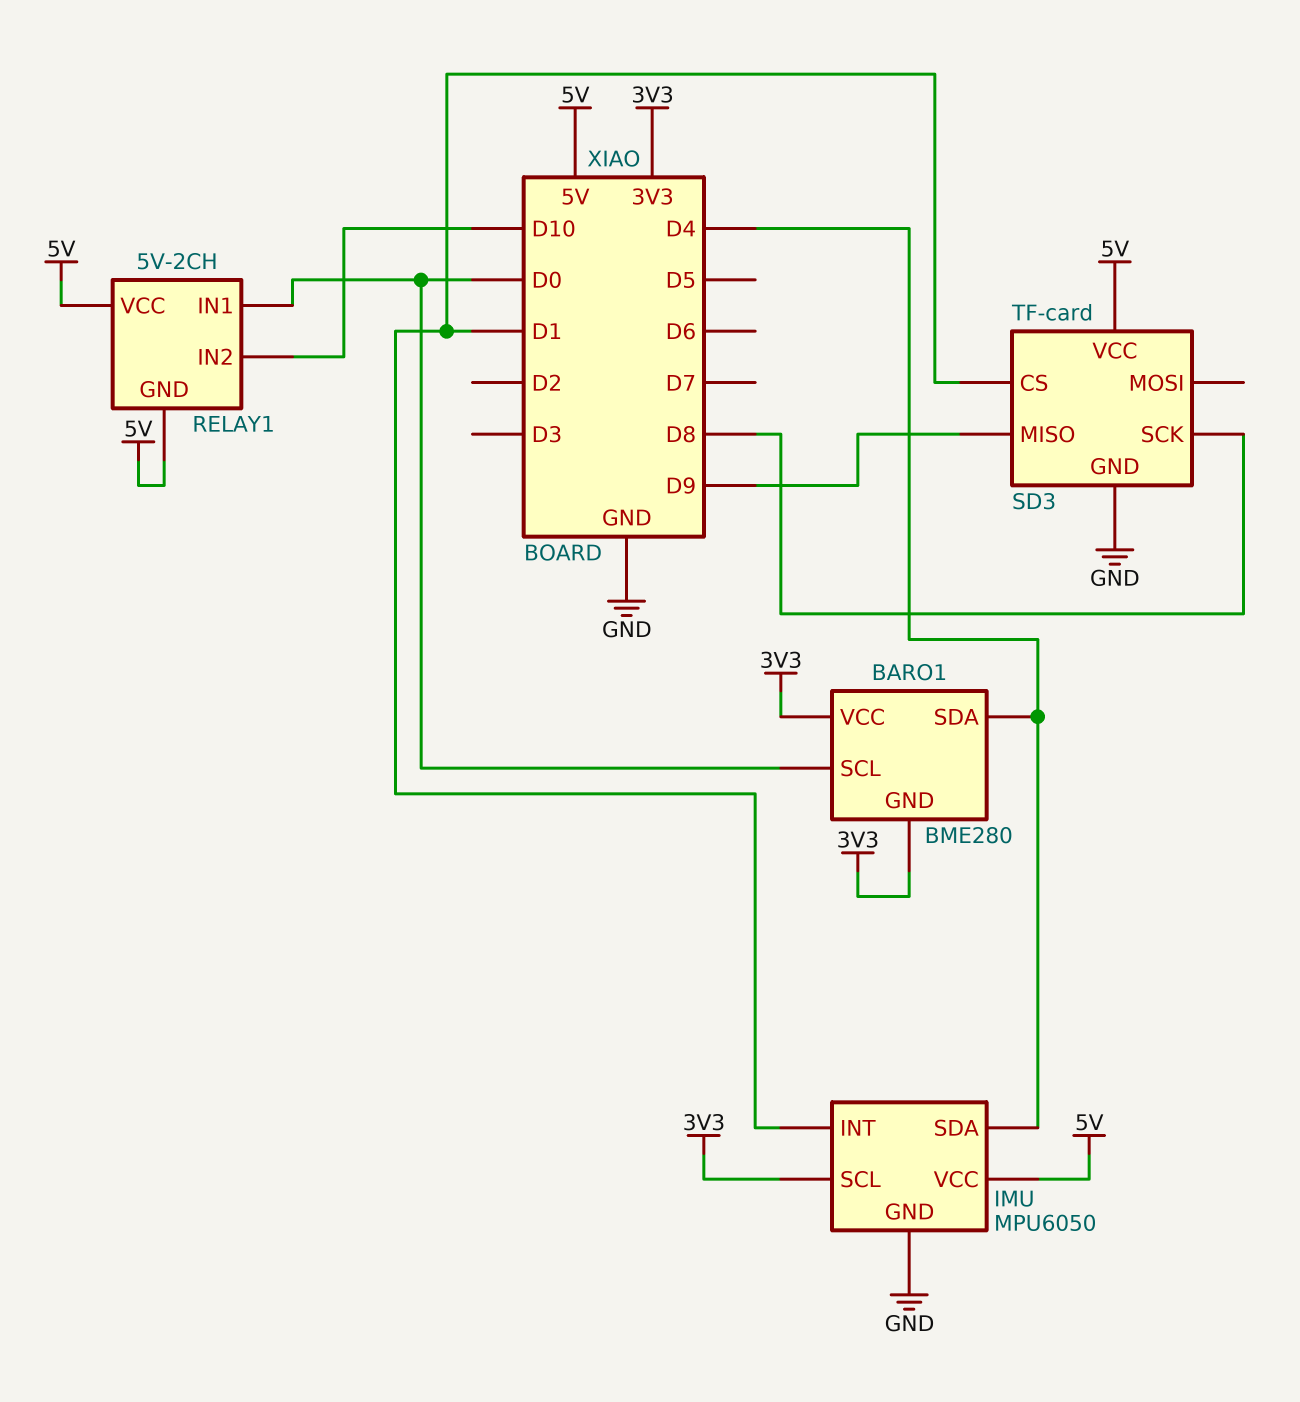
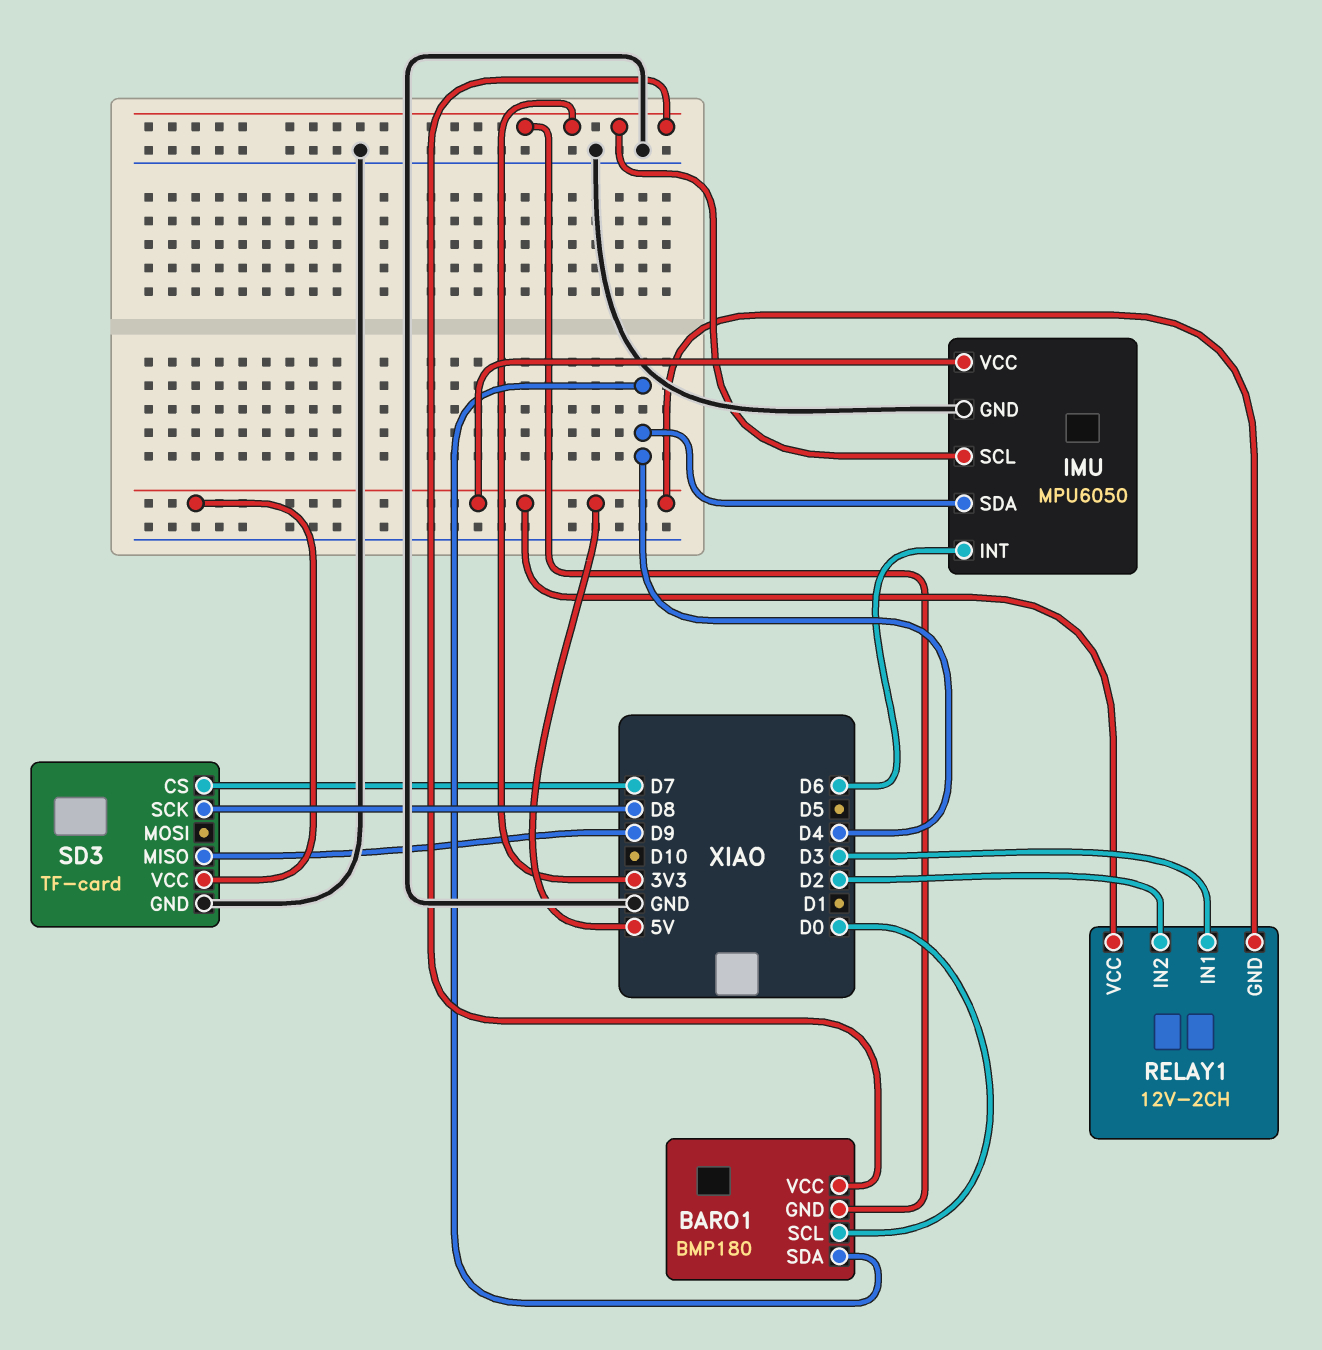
BARO1: BME280 -> BMP180
IMU pin INT: D1 -> D6
RELAY1: 5V-2CH -> 12V-2CH
RELAY1 pin IN1: D0 -> D3
RELAY1 pin IN2: D10 -> D2
SD3 pin CS: D1 -> D7

